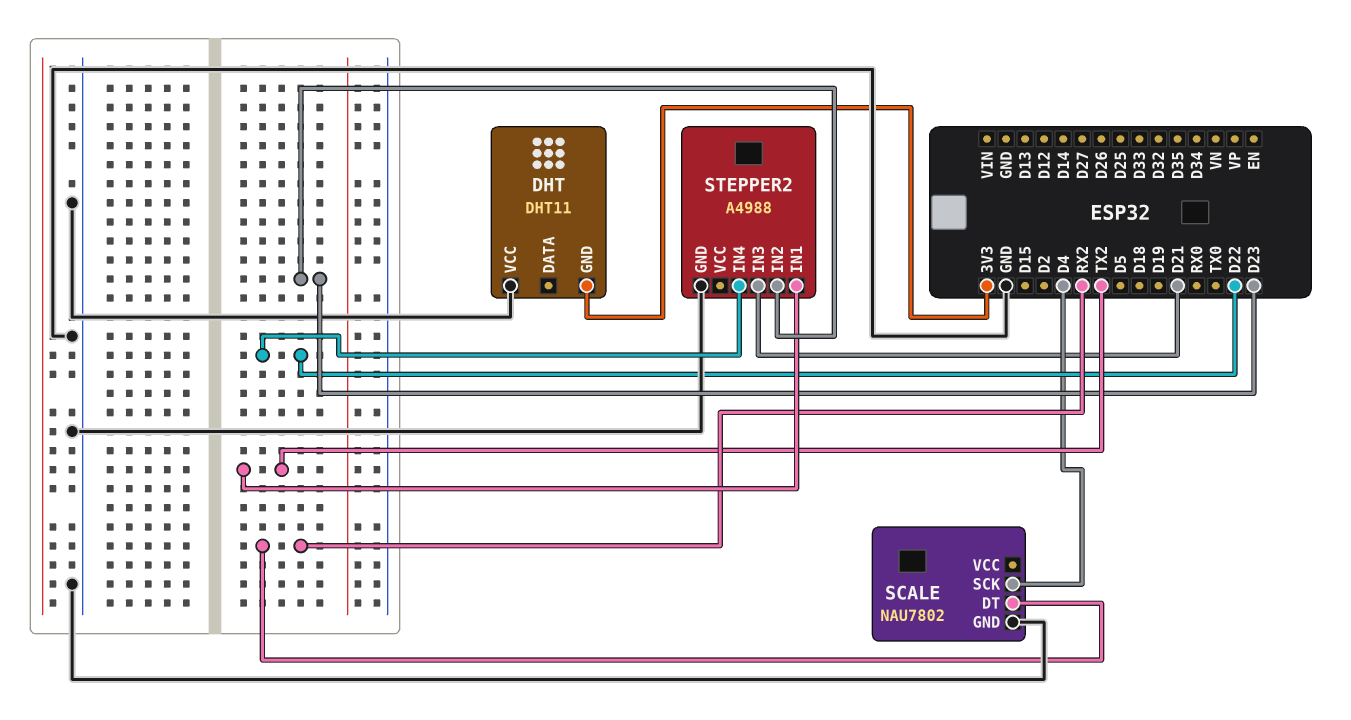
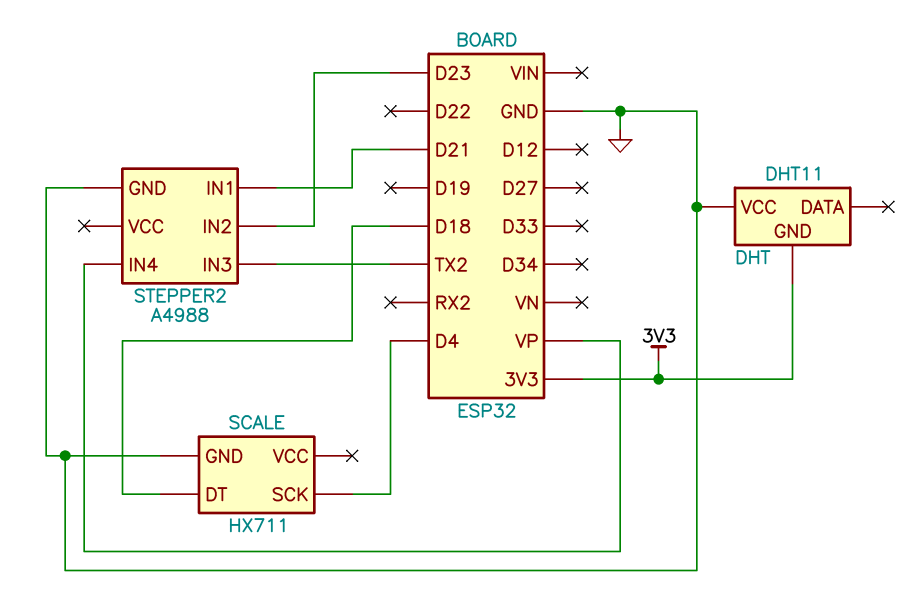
SCALE: NAU7802 -> HX711
SCALE pin DT: RX2 -> D18
STEPPER2 pin IN1: TX2 -> D21
STEPPER2 pin IN3: D21 -> TX2
STEPPER2 pin IN4: D22 -> VP

